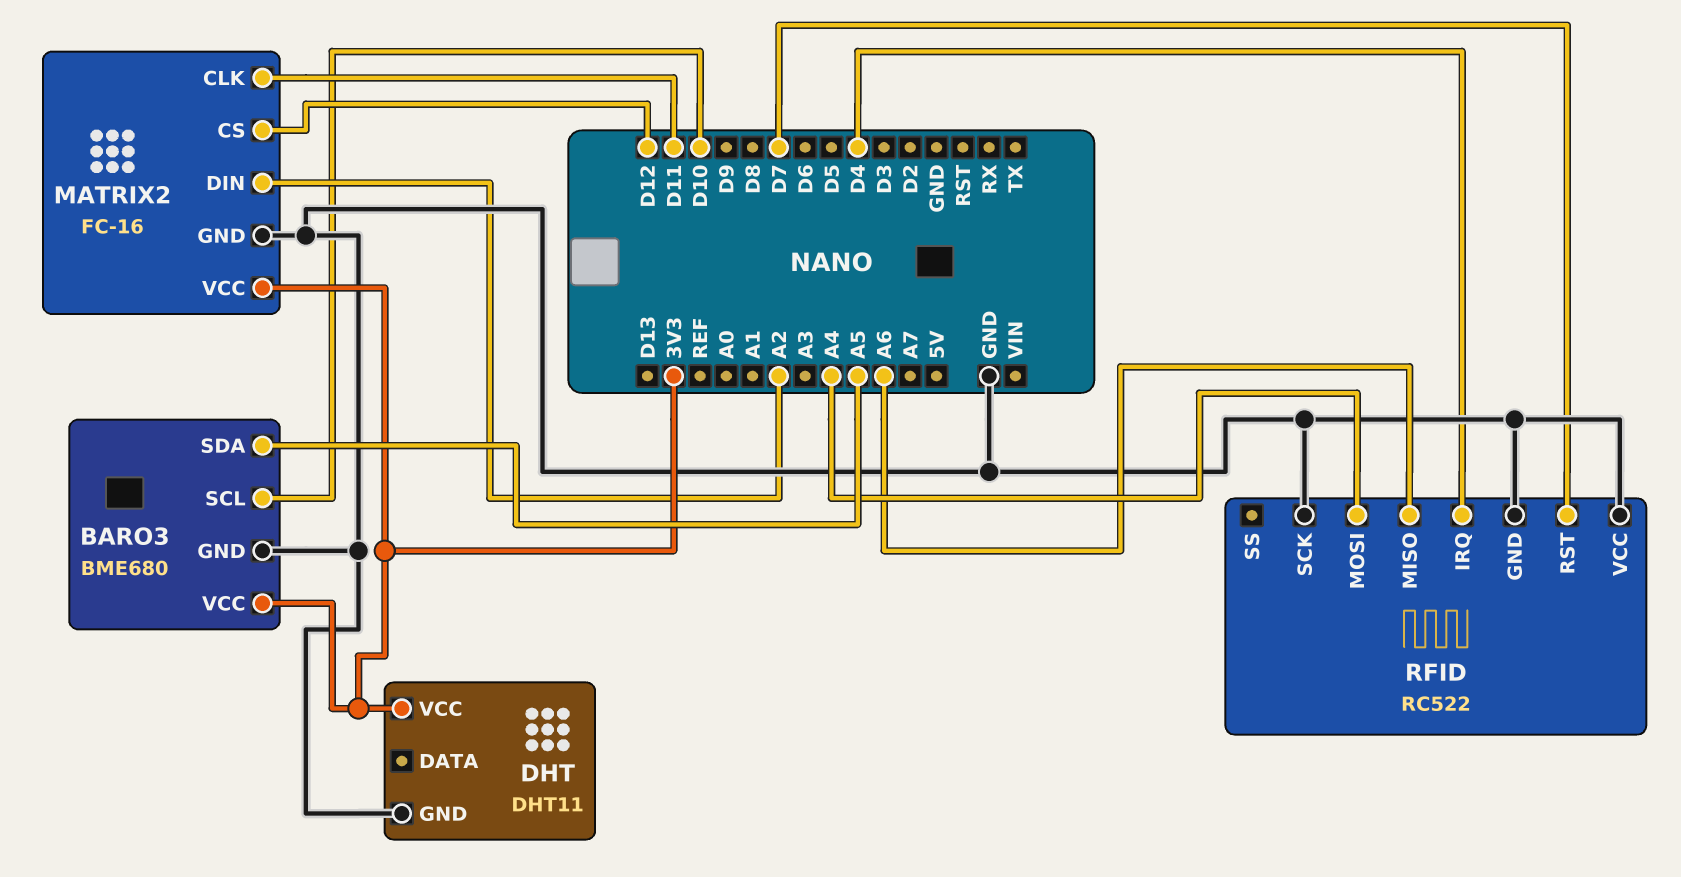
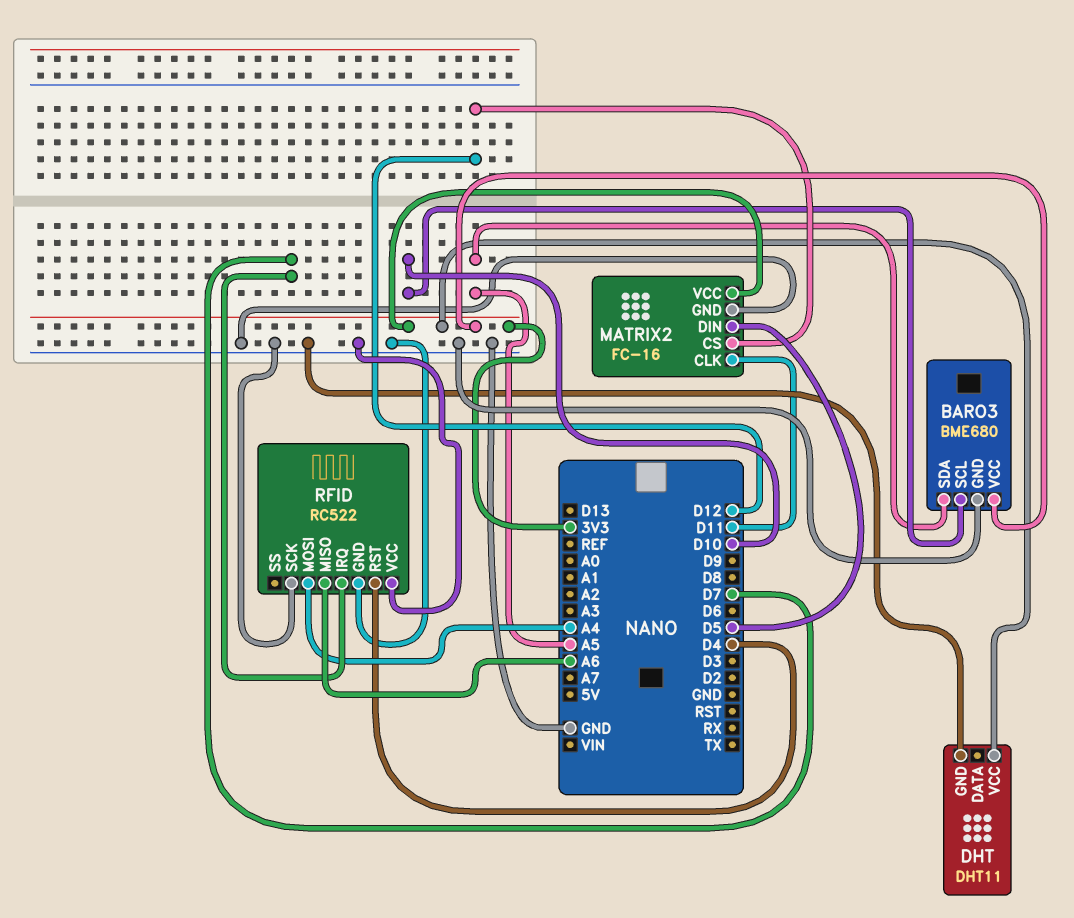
MATRIX2 pin DIN: A2 -> D5
RFID pin IRQ: D4 -> D7
RFID pin RST: D7 -> D4

